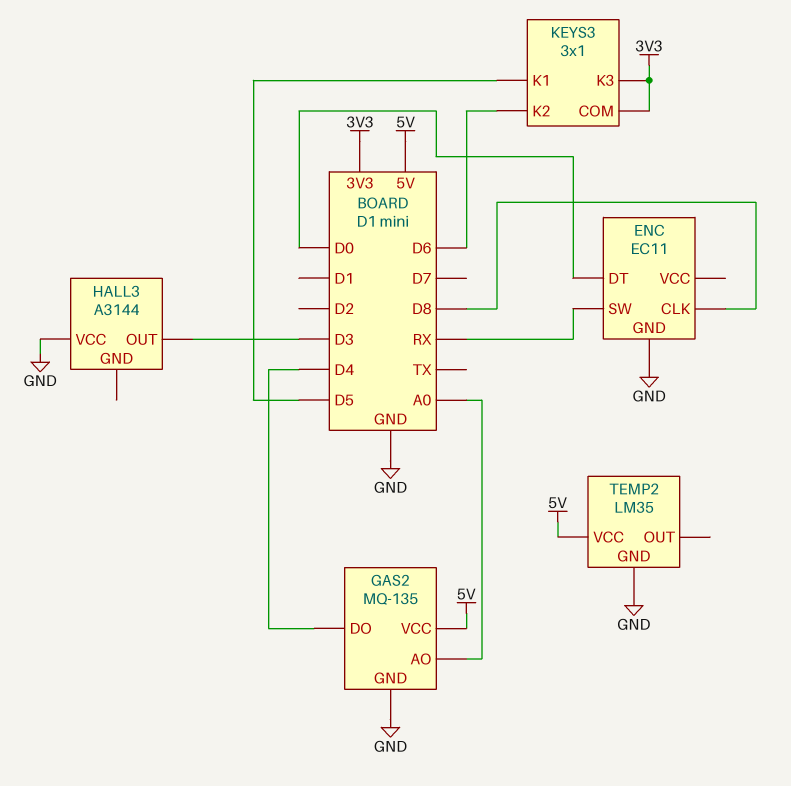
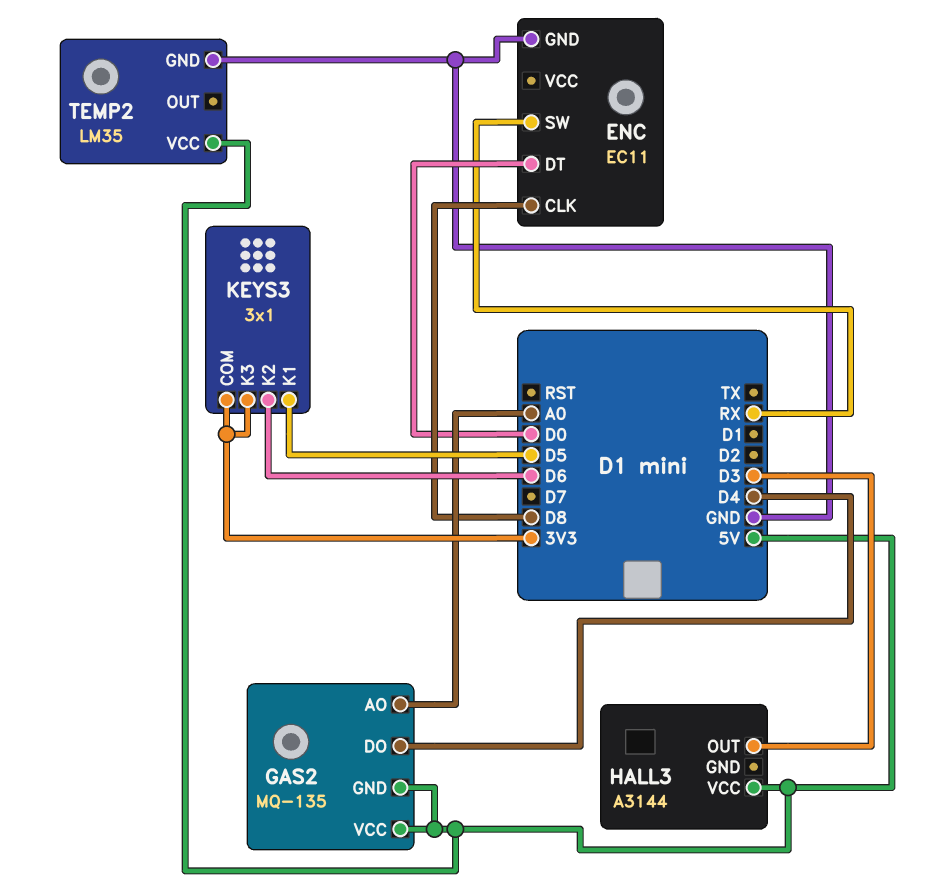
GAS2 pin GND: GND -> 5V
HALL3 pin VCC: GND -> 5V

